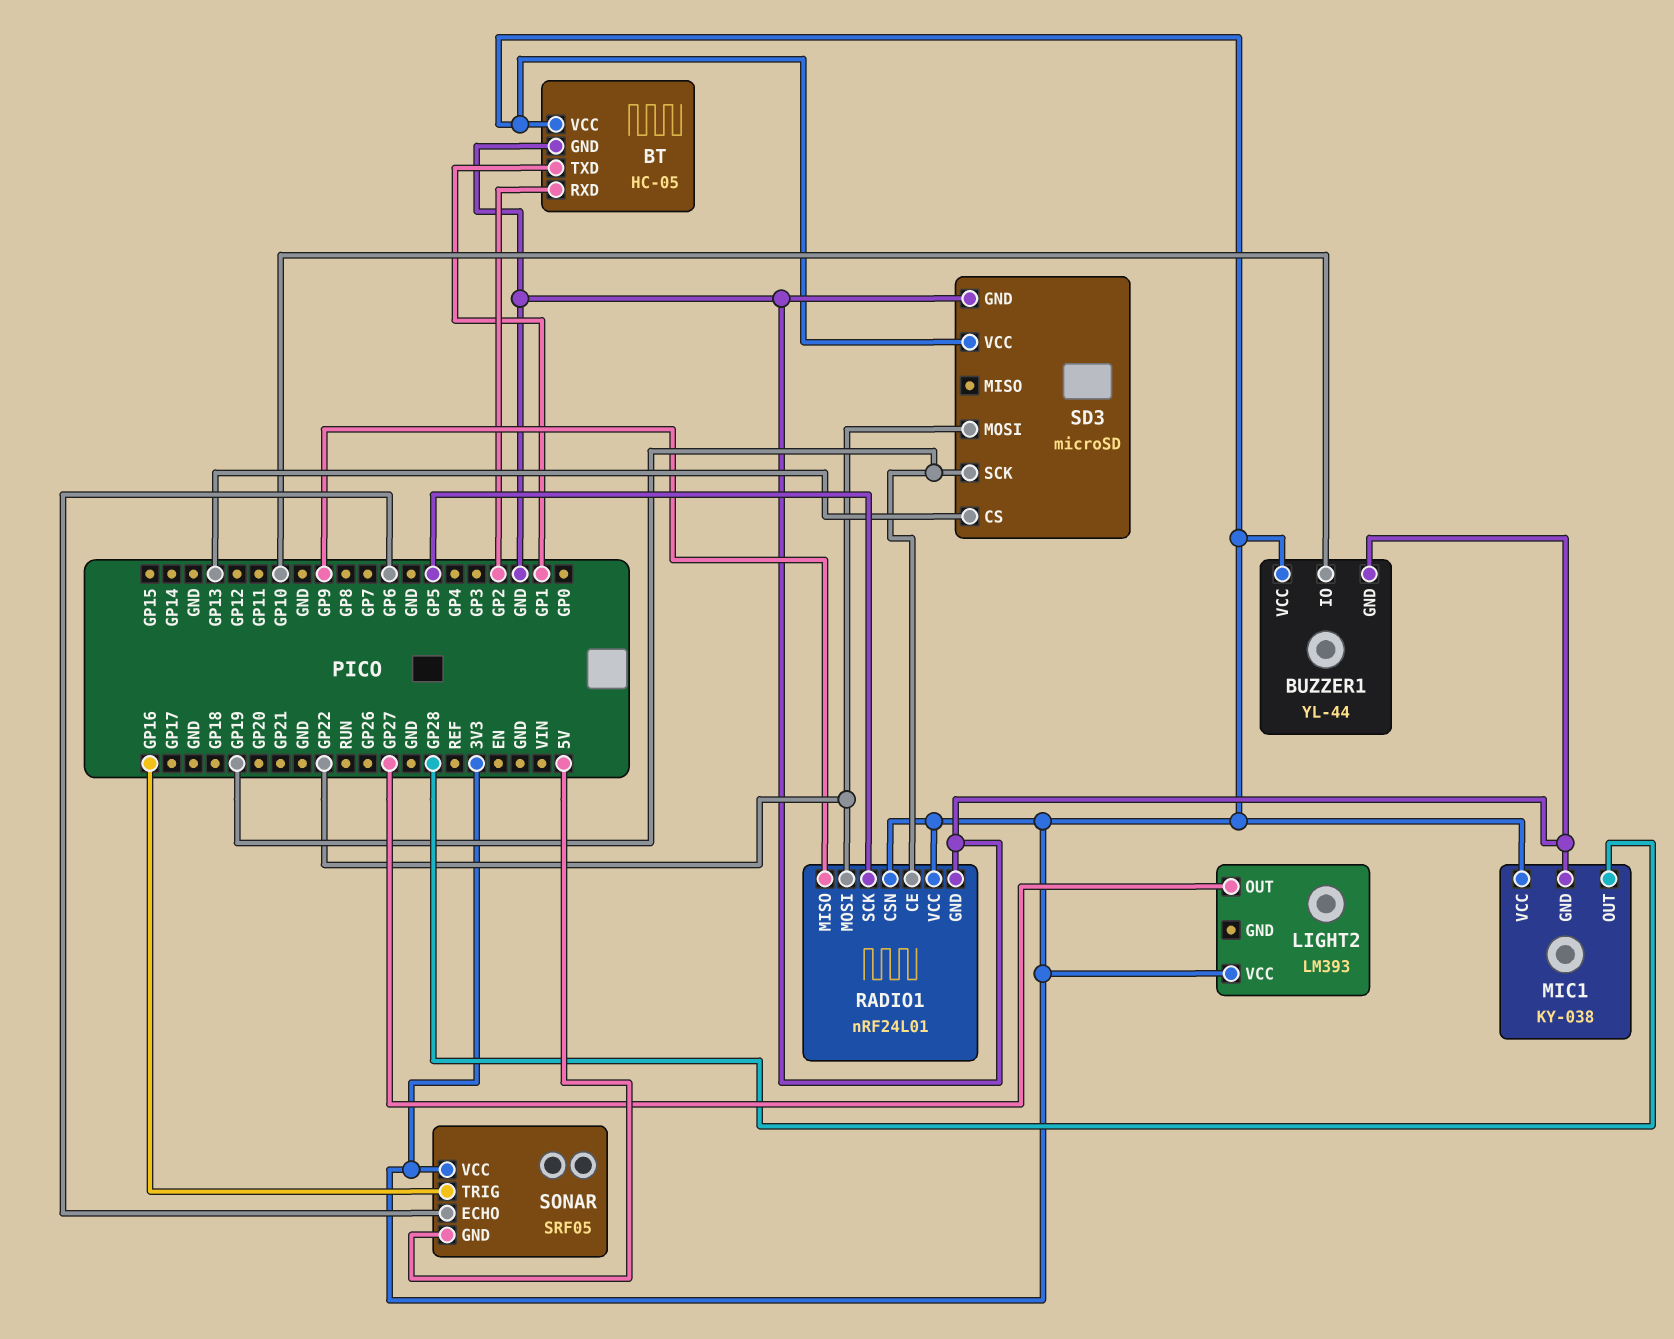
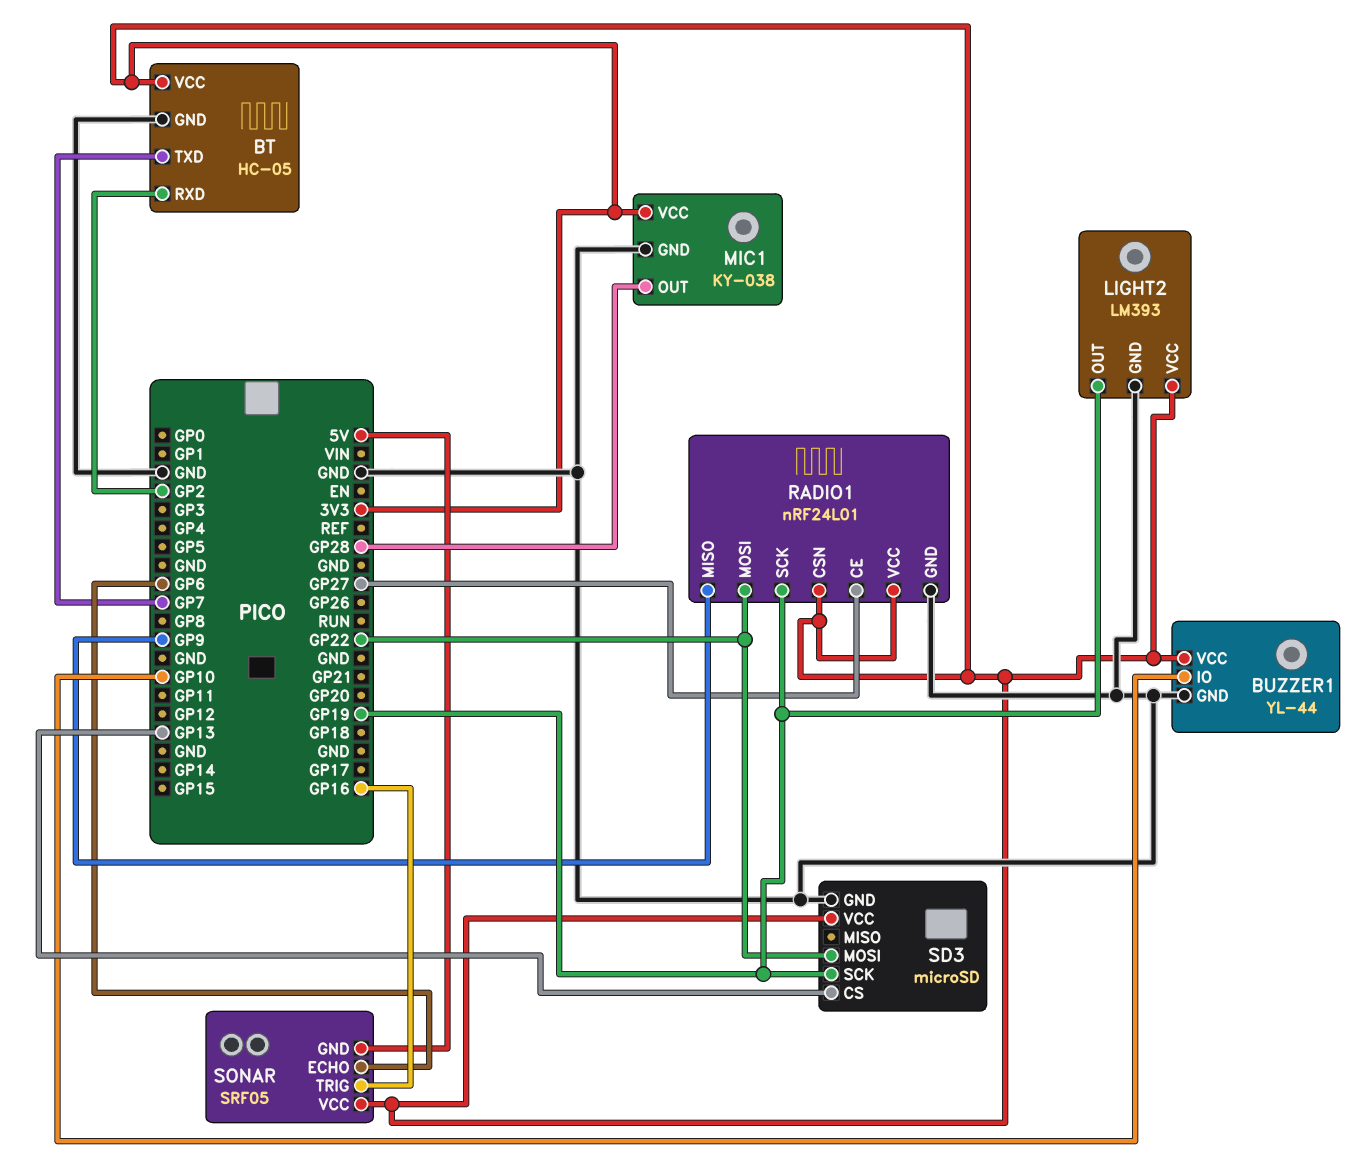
BT pin TXD: GP1 -> GP7
LIGHT2 pin GND: none -> GND
LIGHT2 pin OUT: GP27 -> GP19
RADIO1 pin CE: GP19 -> GP27
RADIO1 pin SCK: GP5 -> GP19

